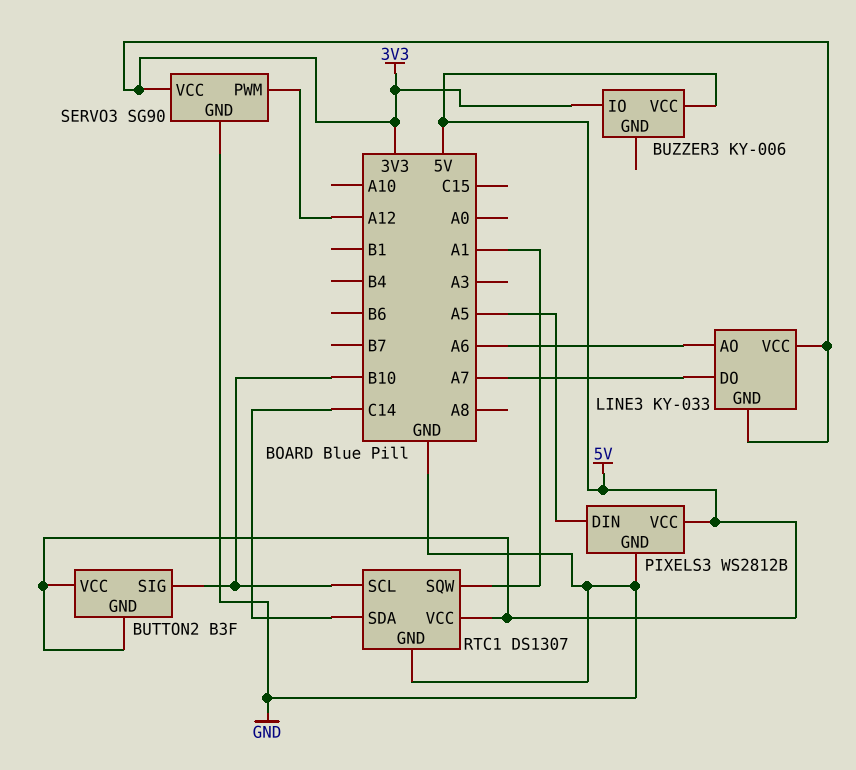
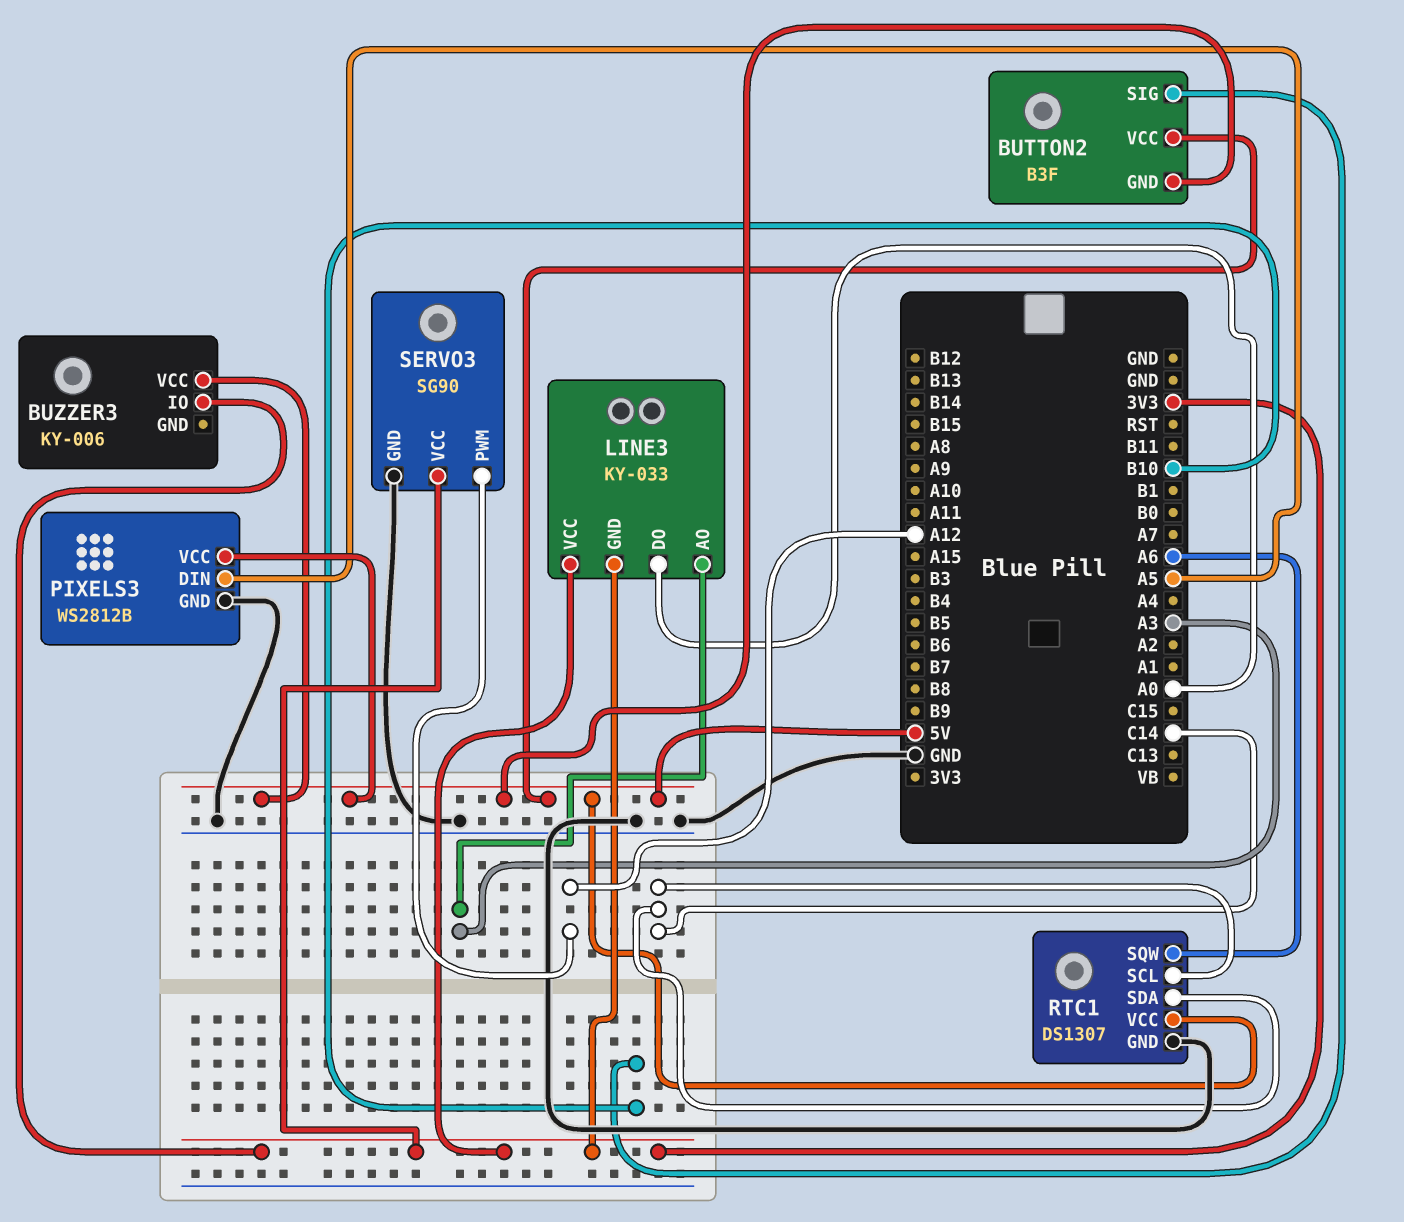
LINE3 pin AO: A6 -> A3
LINE3 pin DO: A7 -> A0
RTC1 pin SCL: B10 -> C14
RTC1 pin SQW: A1 -> A6

